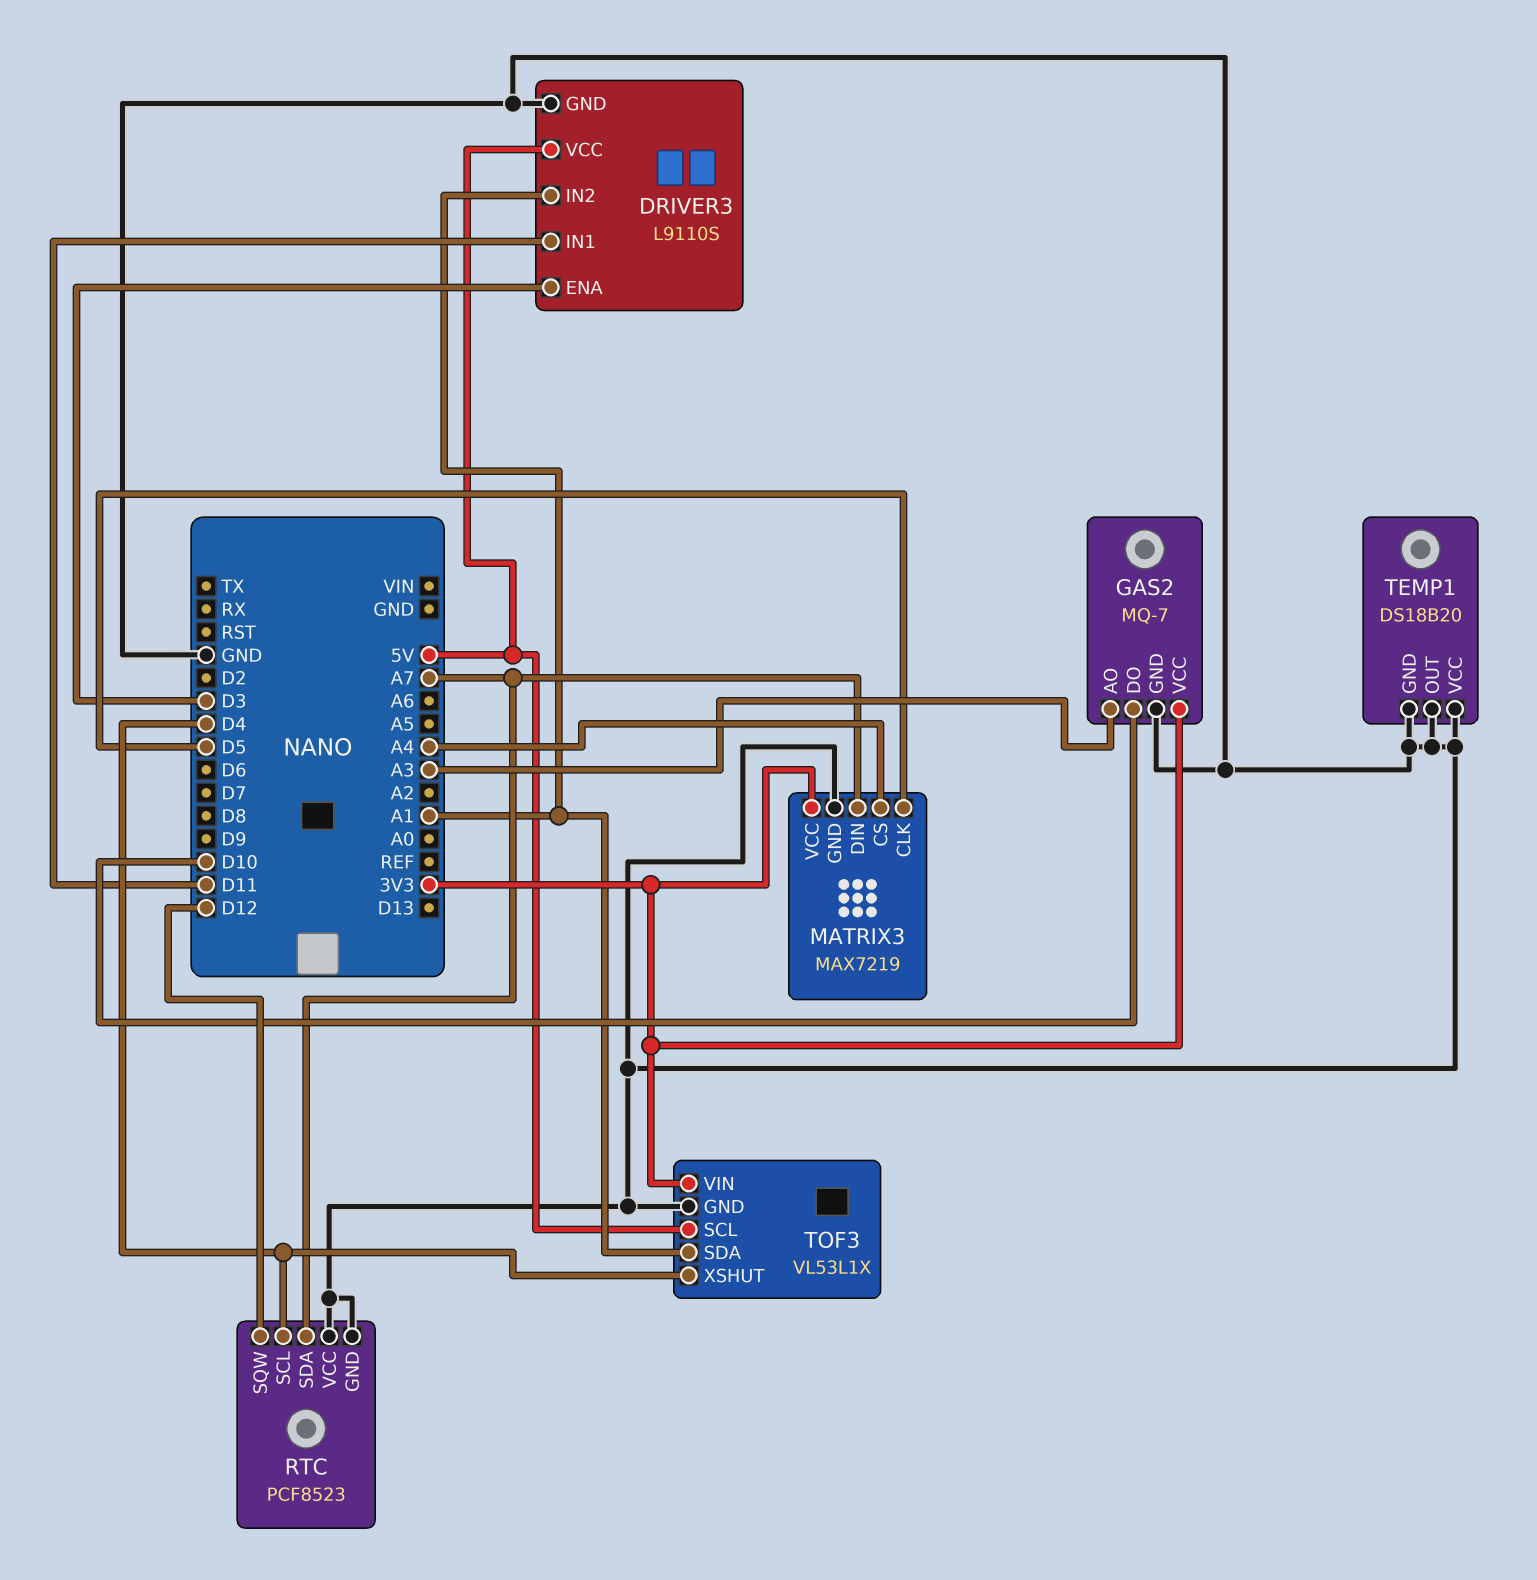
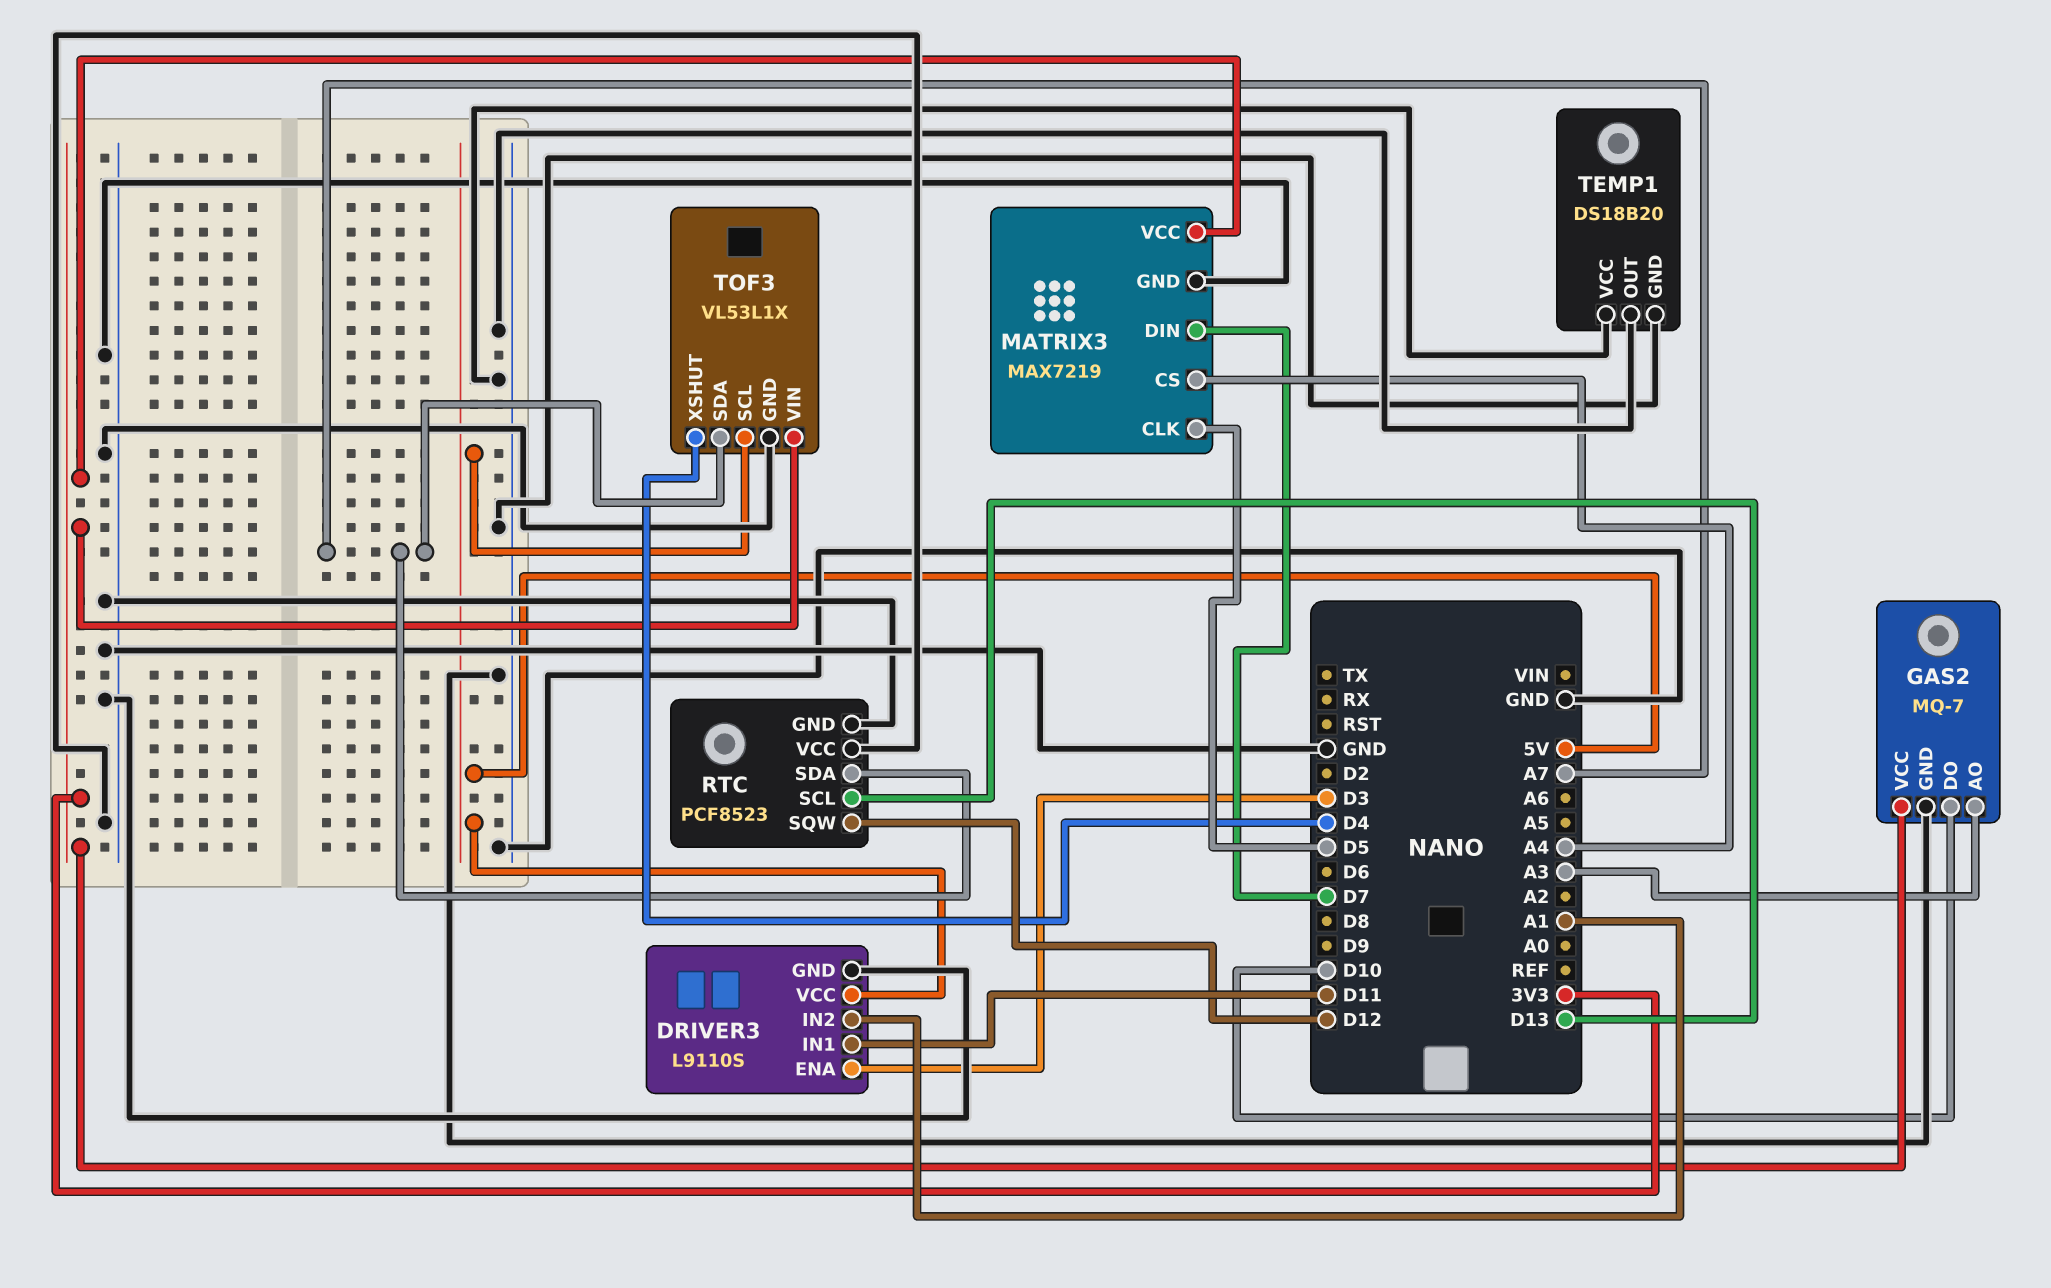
MATRIX3 pin DIN: A7 -> D7
RTC pin SCL: D4 -> D13
TOF3 pin SDA: A1 -> A7

